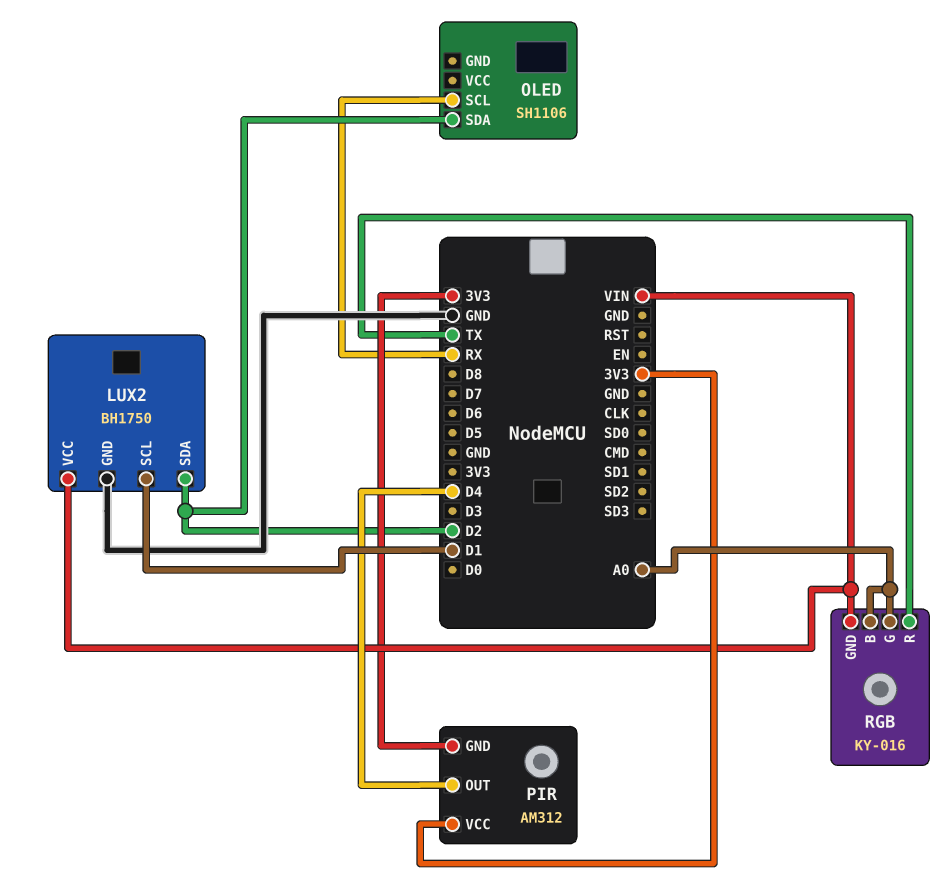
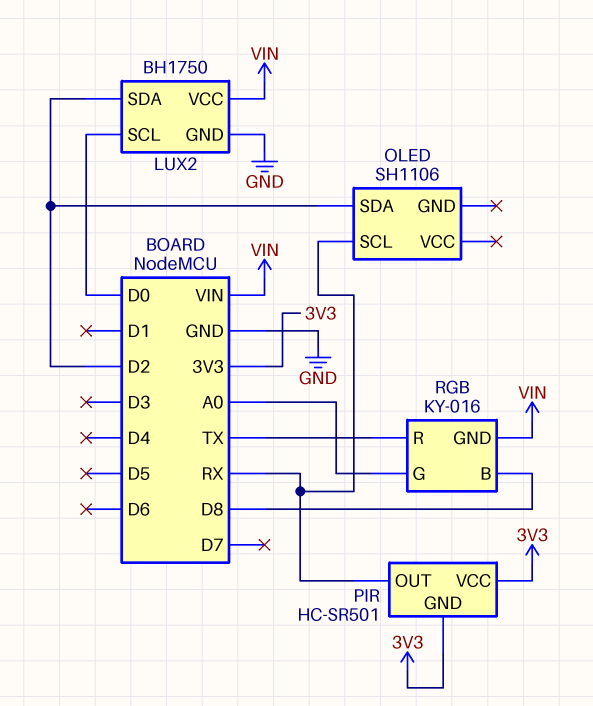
LUX2 pin SCL: D1 -> D0
PIR: AM312 -> HC-SR501
PIR pin OUT: D4 -> RX
RGB pin B: A0 -> D8

